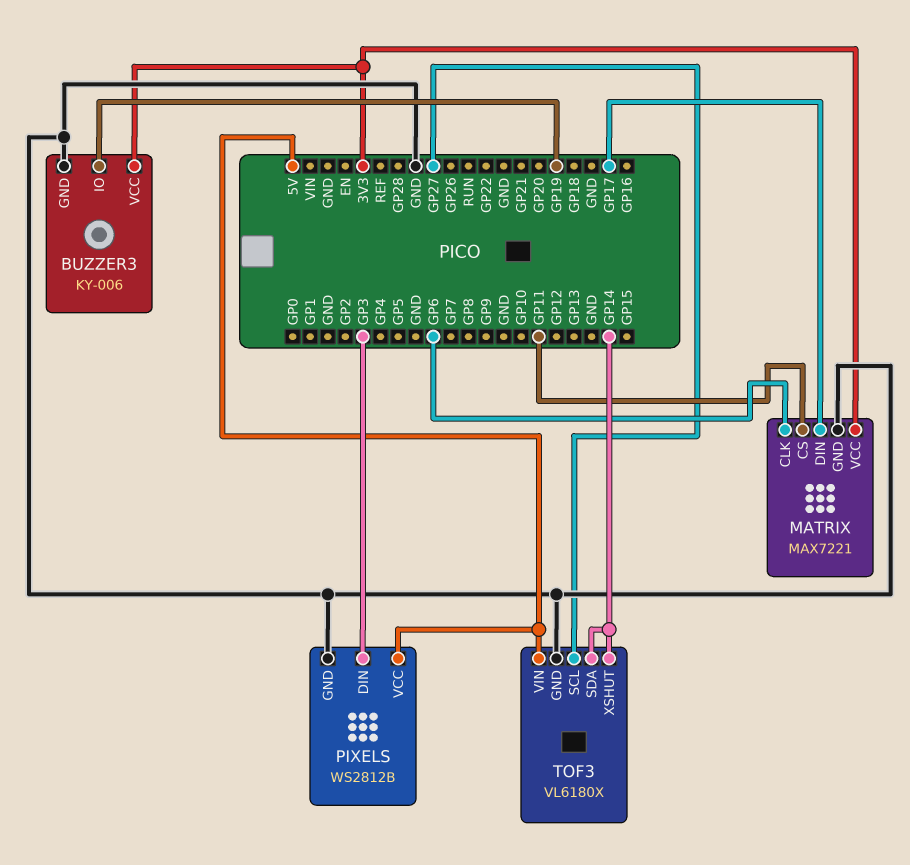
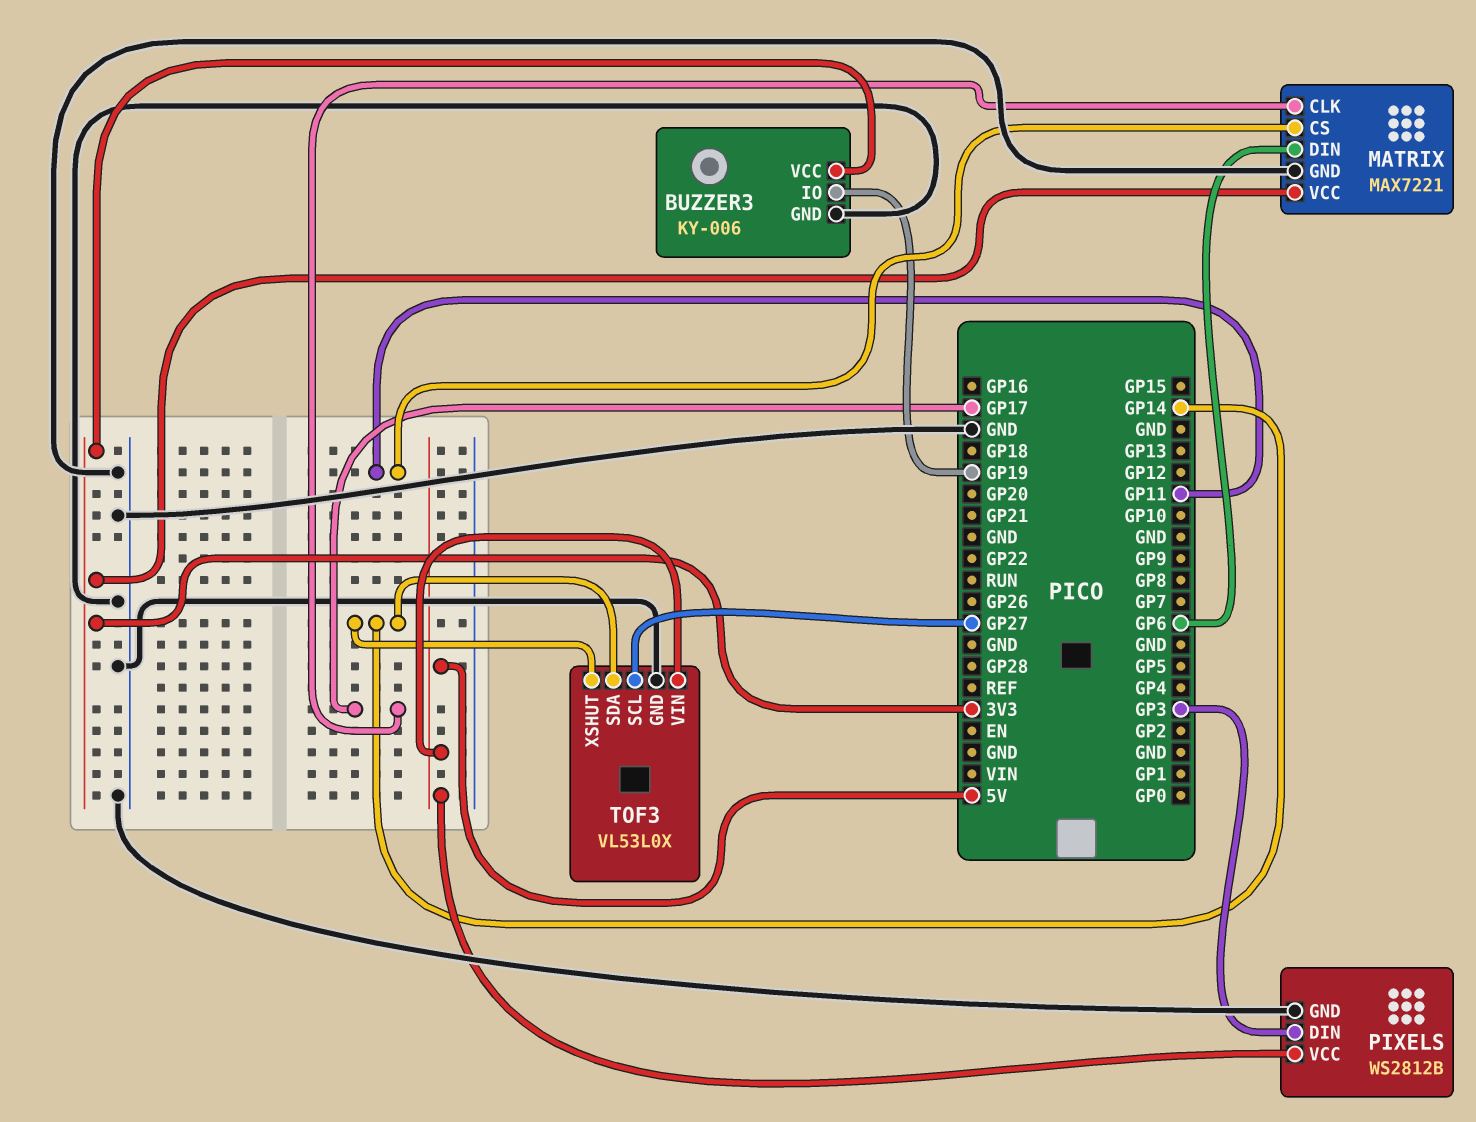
MATRIX pin CLK: GP6 -> GP17
MATRIX pin DIN: GP17 -> GP6
TOF3: VL6180X -> VL53L0X

